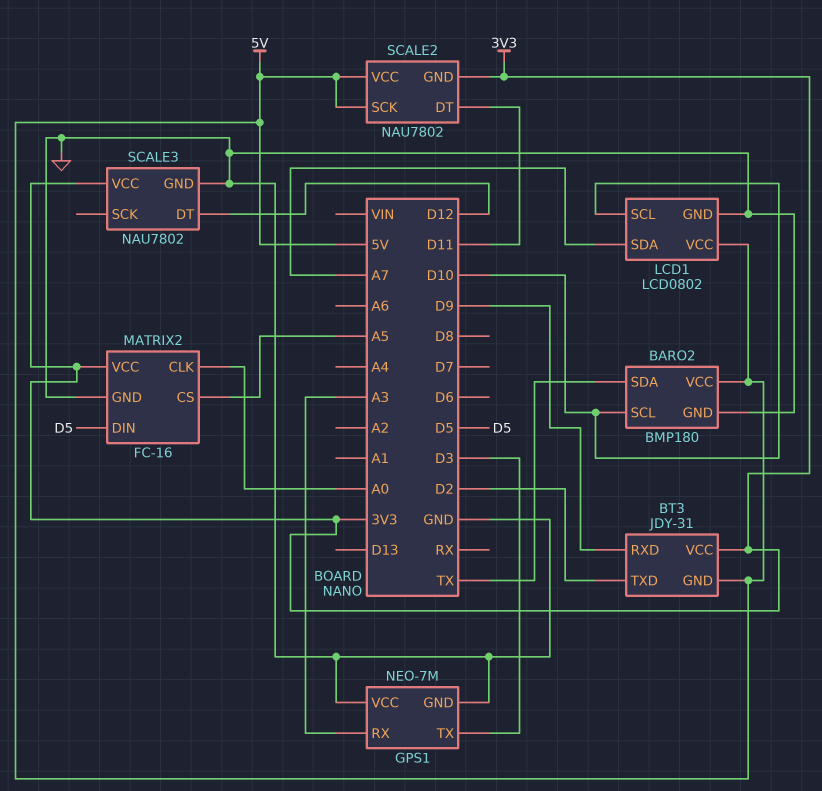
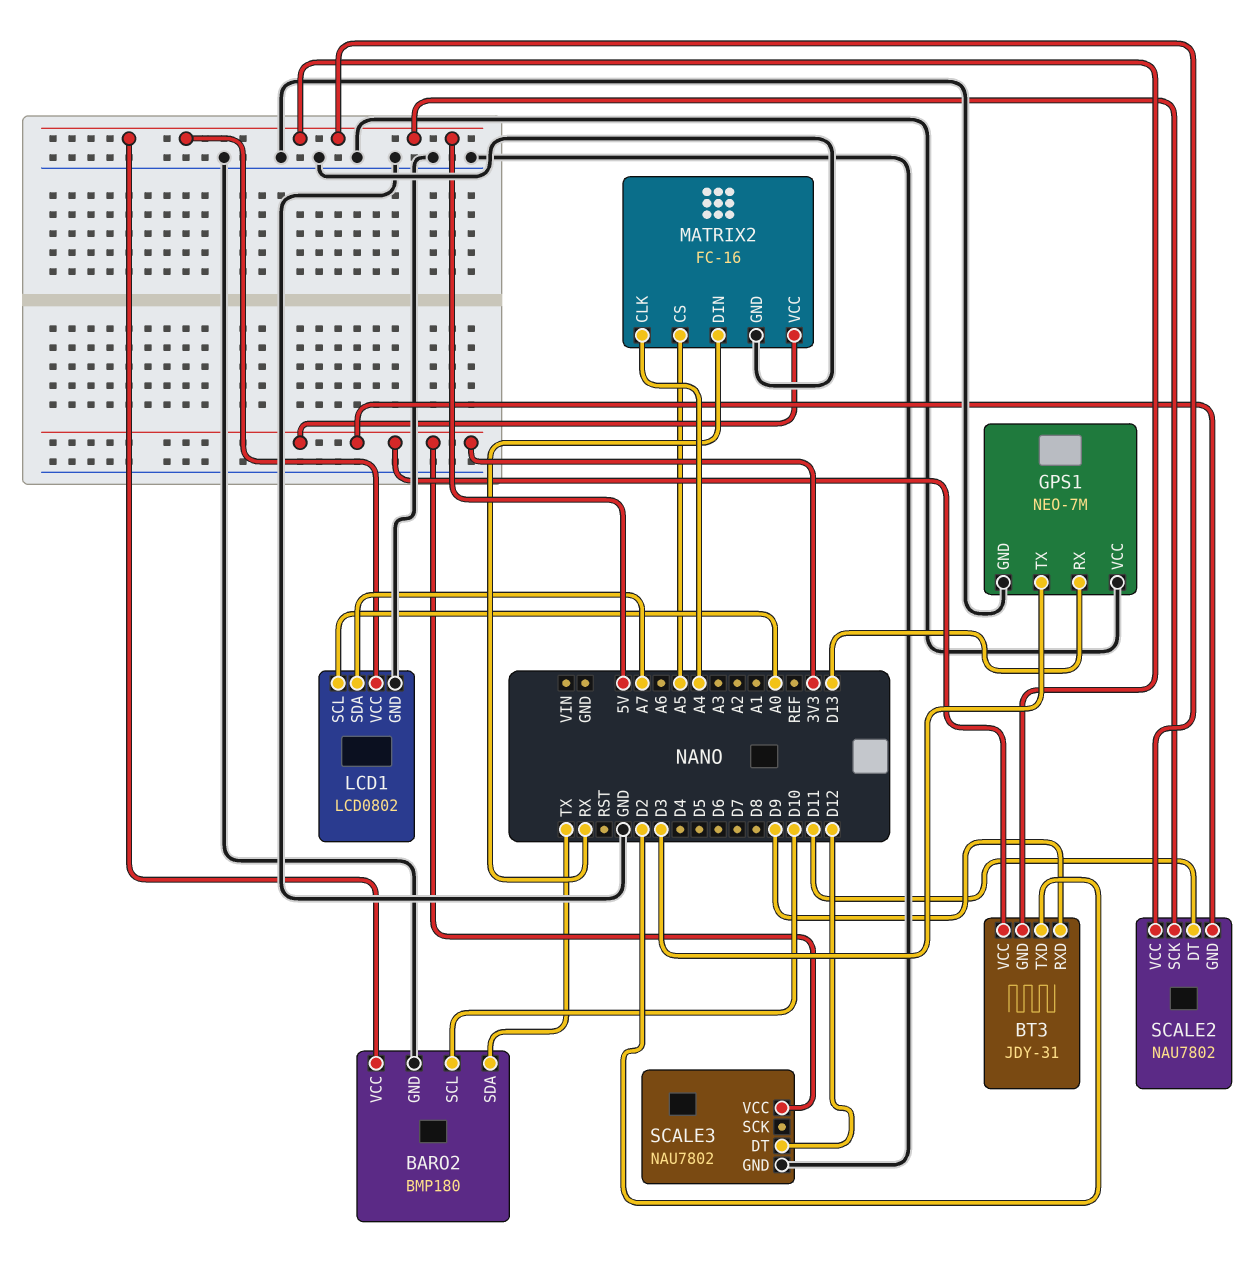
GPS1 pin RX: A3 -> D13
LCD1 pin SCL: D10 -> A0
MATRIX2 pin CLK: A0 -> A4
MATRIX2 pin DIN: D5 -> RX

